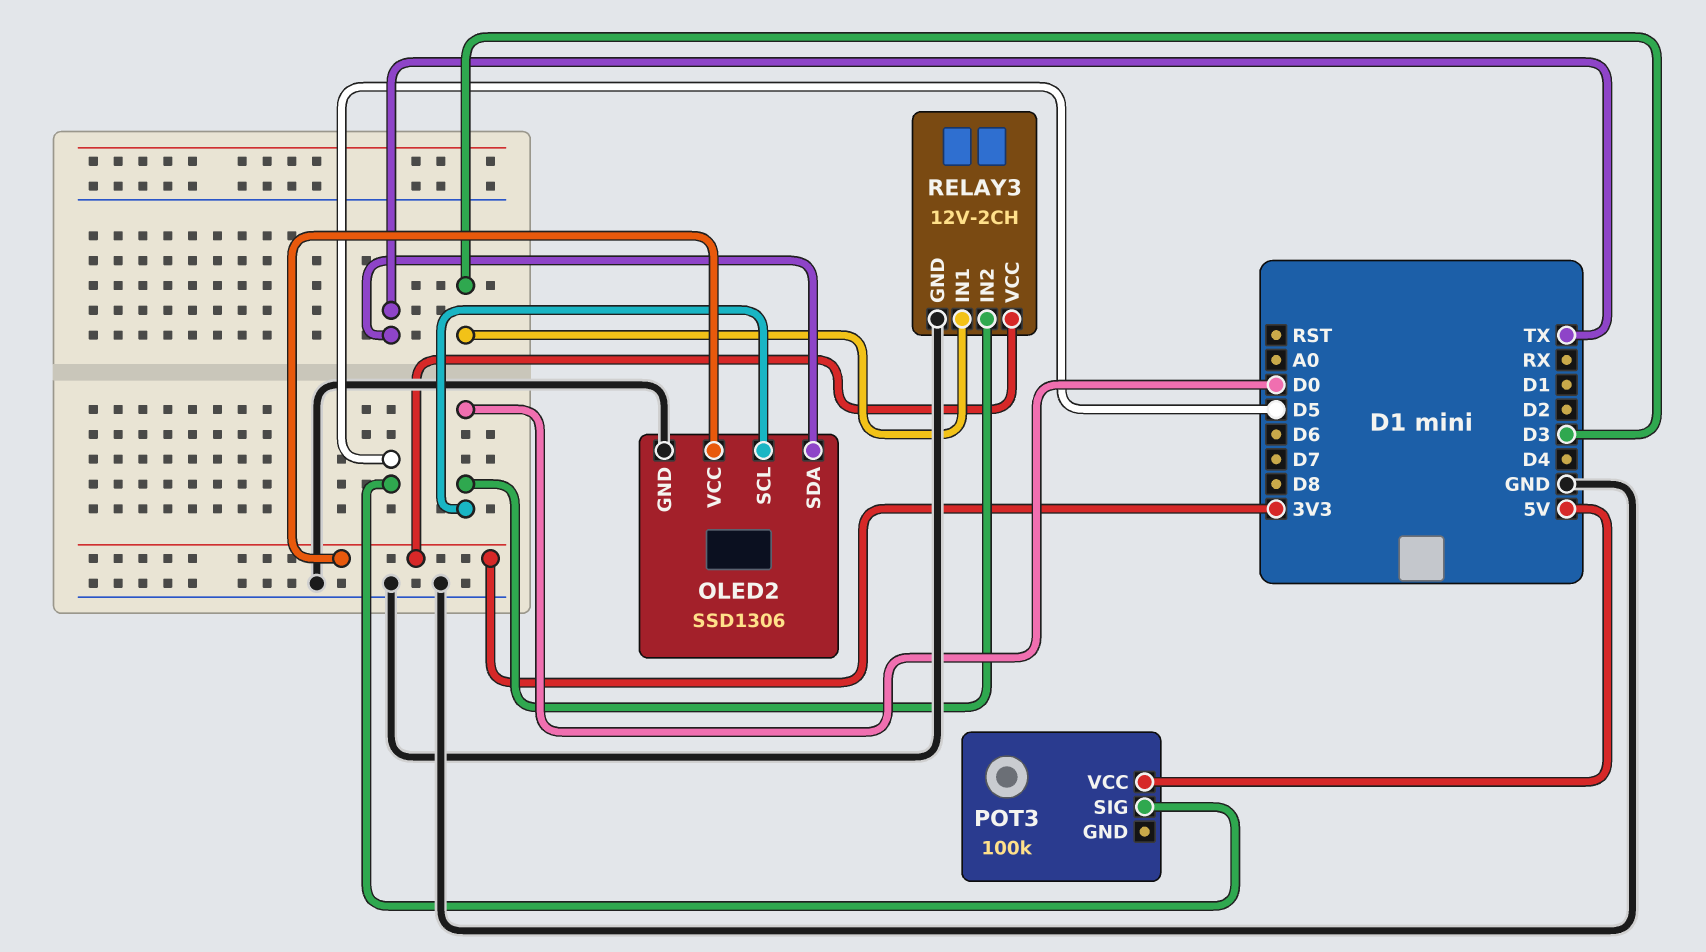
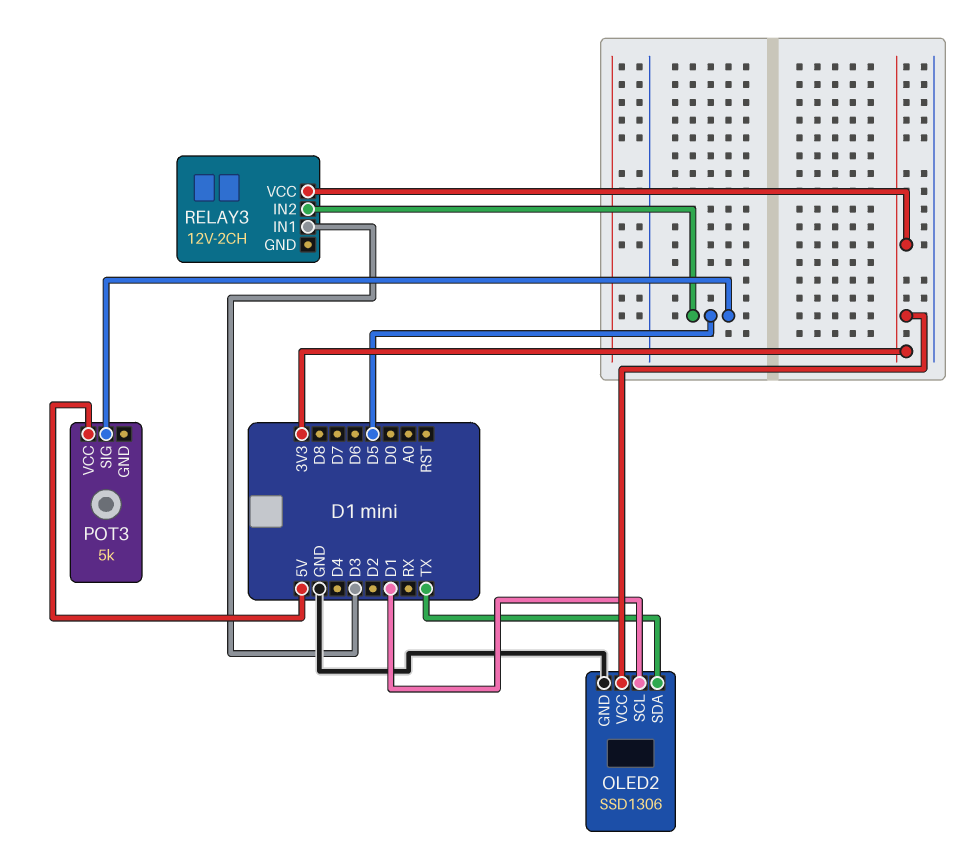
OLED2 pin SCL: D0 -> D1
POT3: 100k -> 5k
RELAY3 pin GND: GND -> none
RELAY3 pin IN2: D0 -> D5

